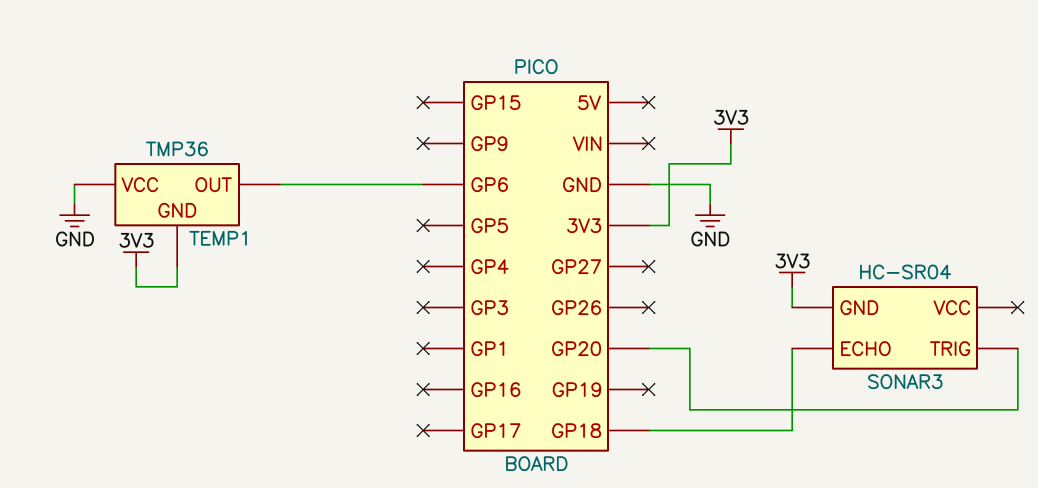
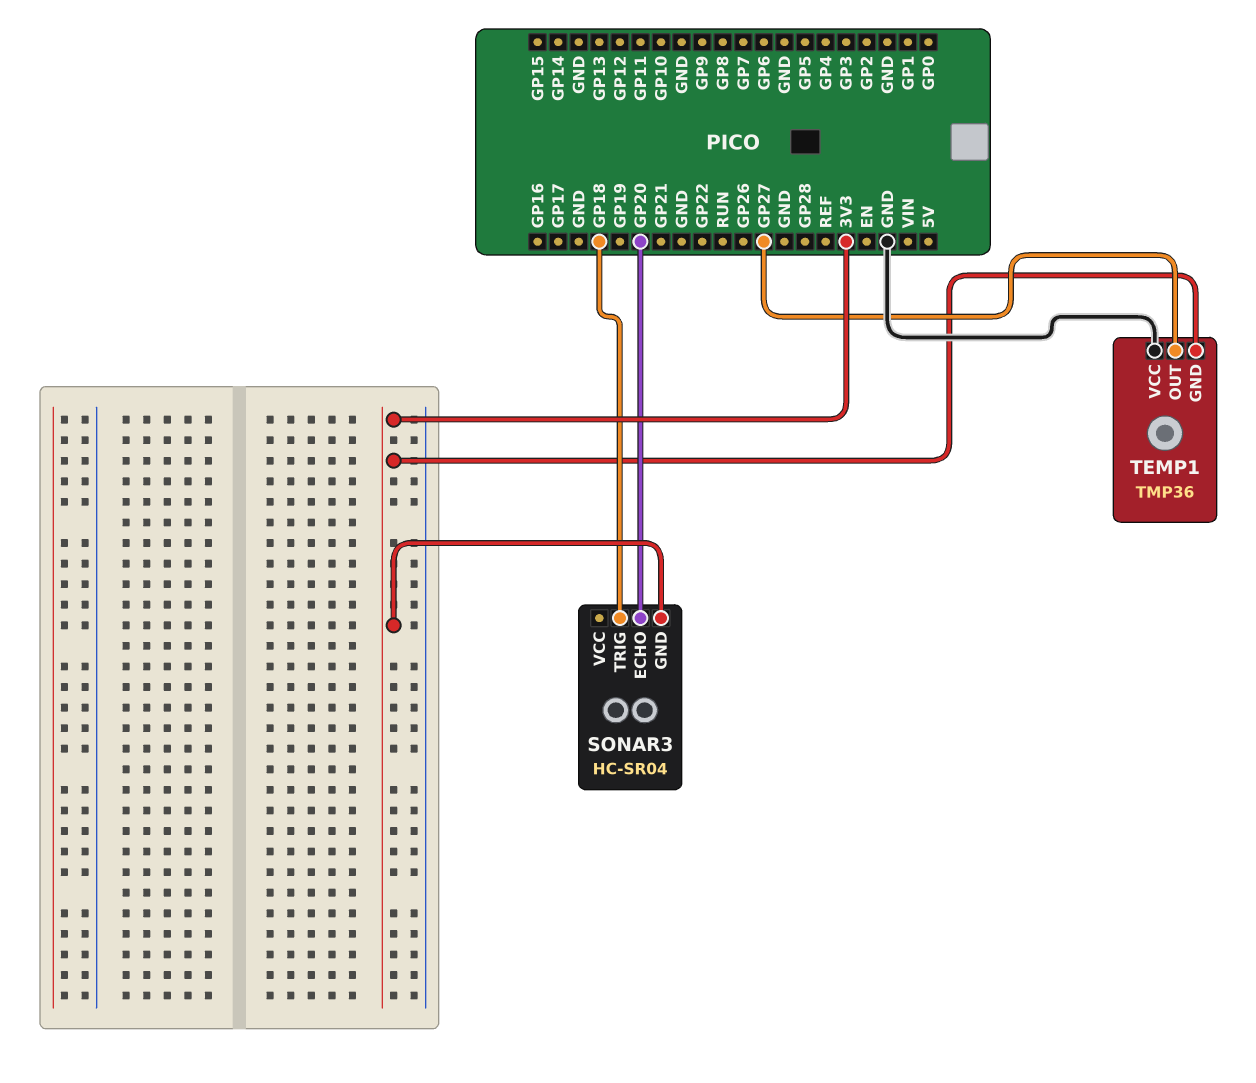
SONAR3 pin ECHO: GP18 -> GP20
SONAR3 pin TRIG: GP20 -> GP18
TEMP1 pin OUT: GP6 -> GP27

